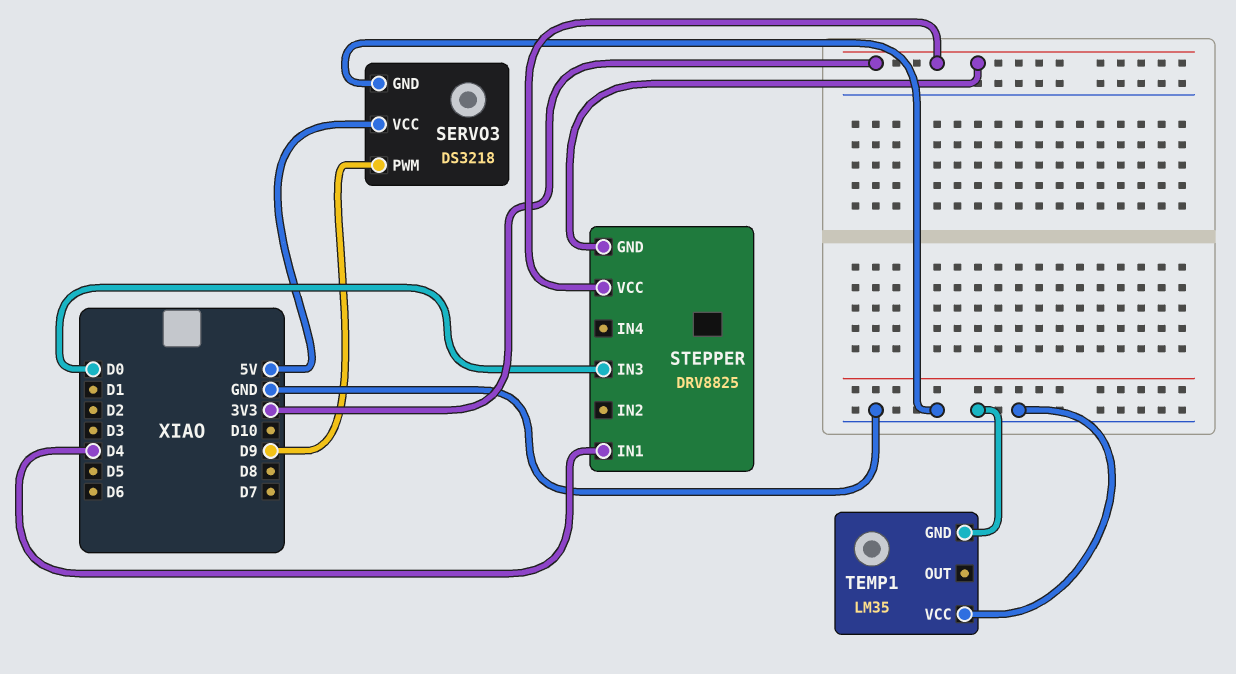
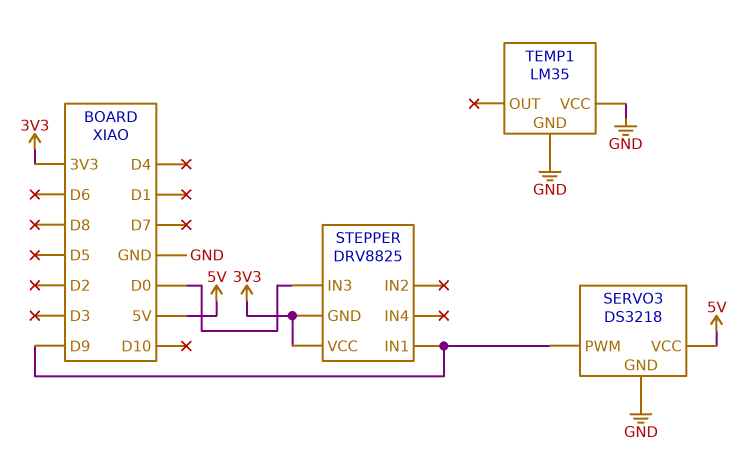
STEPPER pin IN1: D4 -> D9

